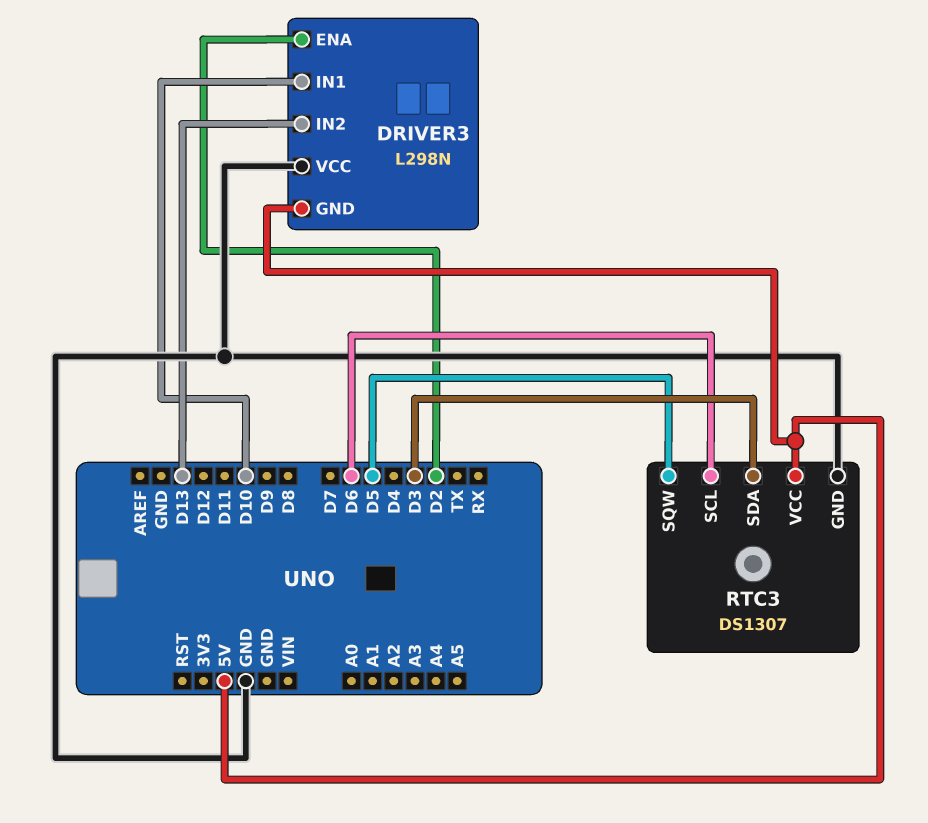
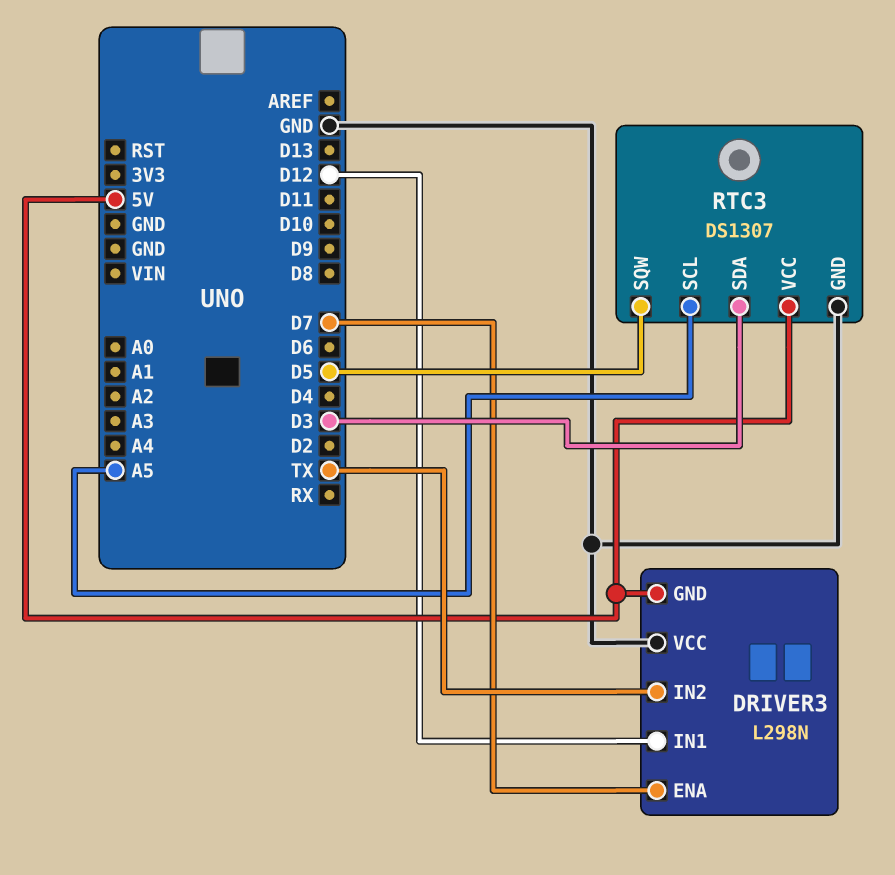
DRIVER3 pin ENA: D2 -> D7
DRIVER3 pin IN1: D10 -> D12
DRIVER3 pin IN2: D13 -> TX
RTC3 pin SCL: D6 -> A5

